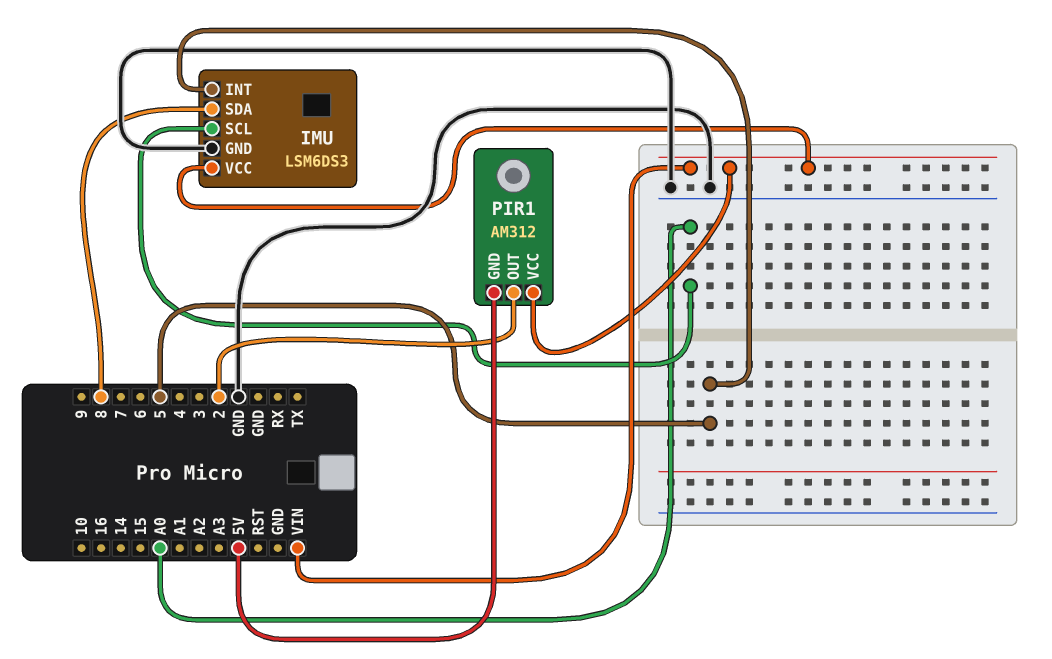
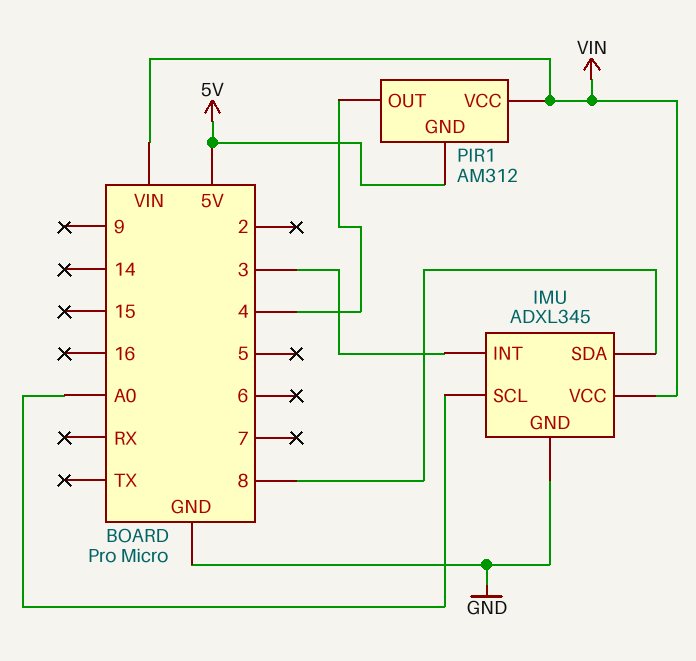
IMU: LSM6DS3 -> ADXL345
IMU pin INT: 5 -> 3
PIR1 pin OUT: 2 -> 4

